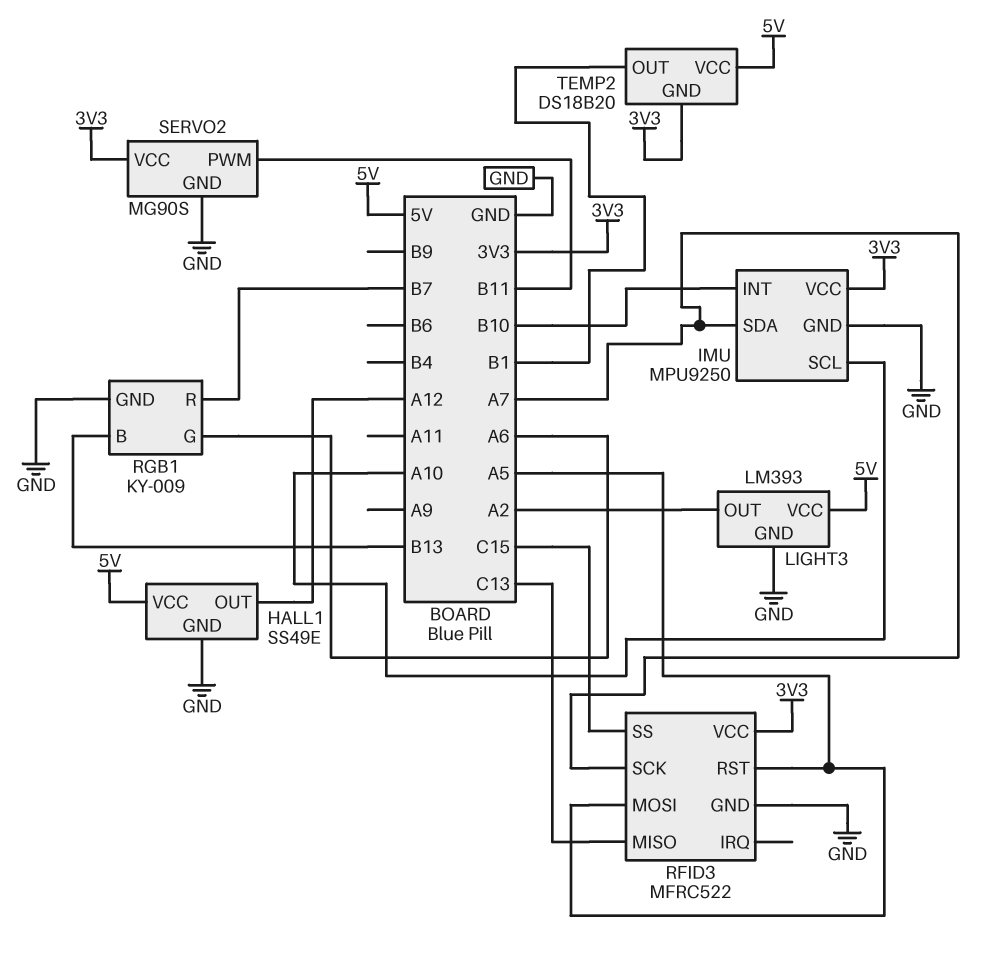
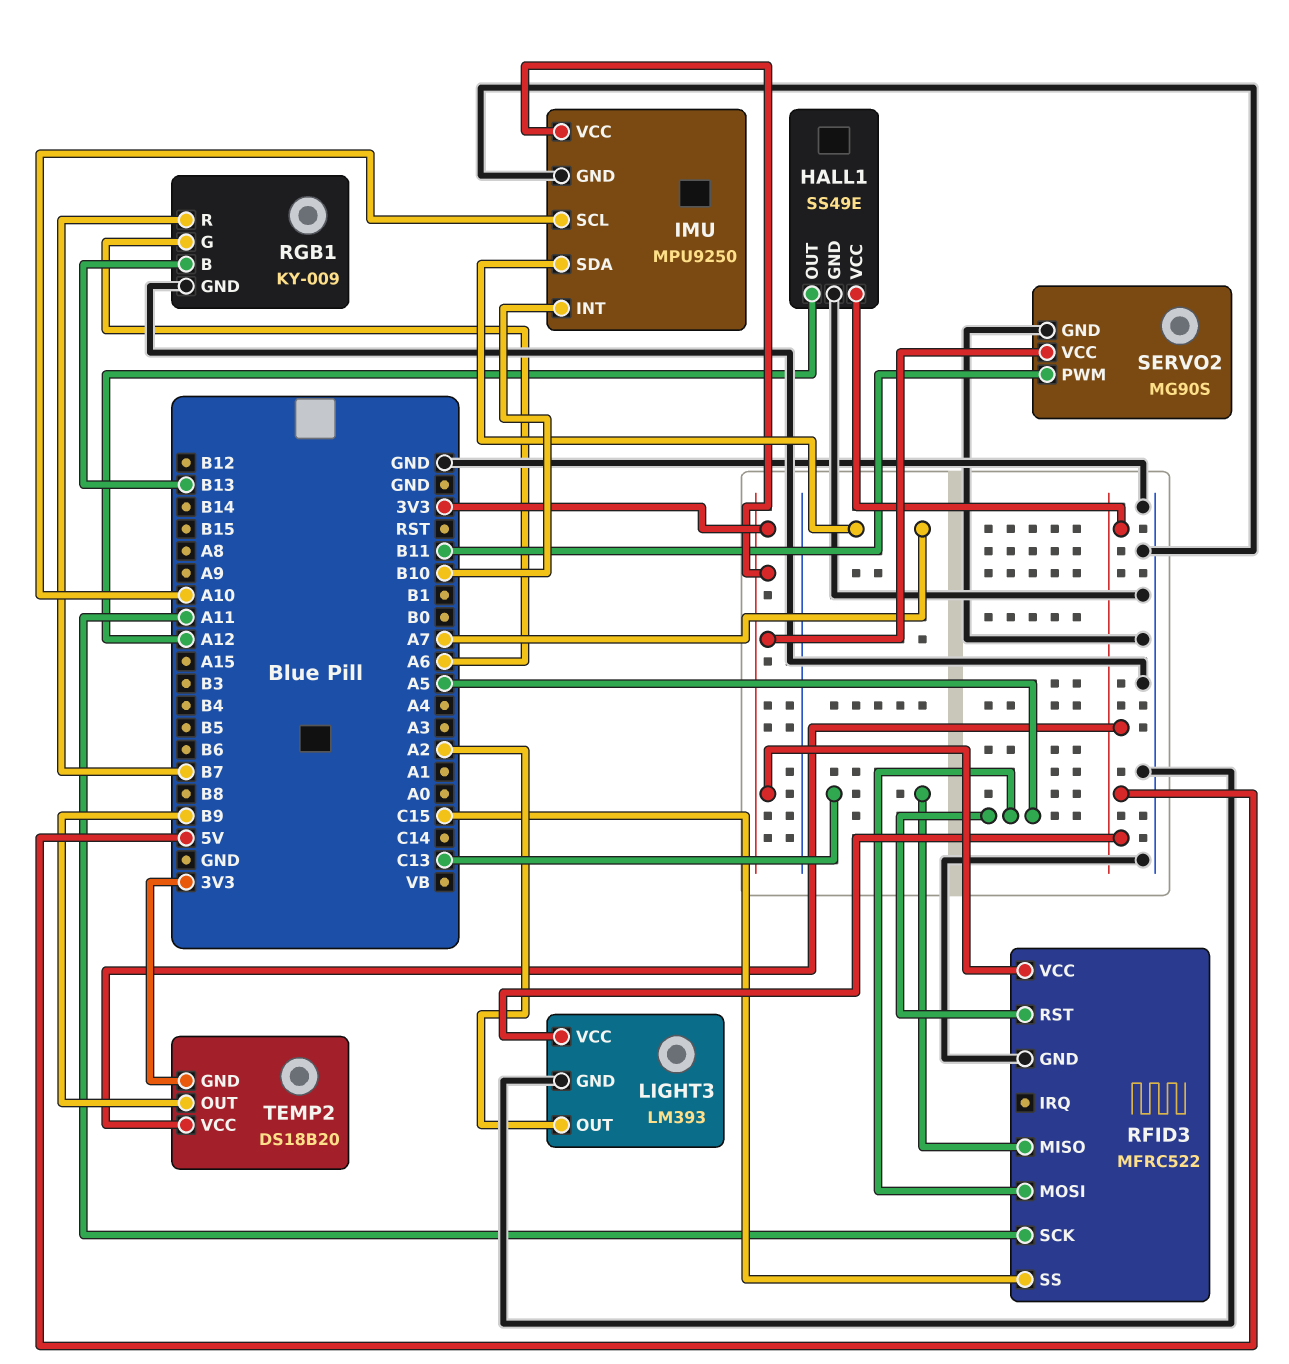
RFID3 pin SCK: A7 -> A11
TEMP2 pin OUT: B1 -> B9

